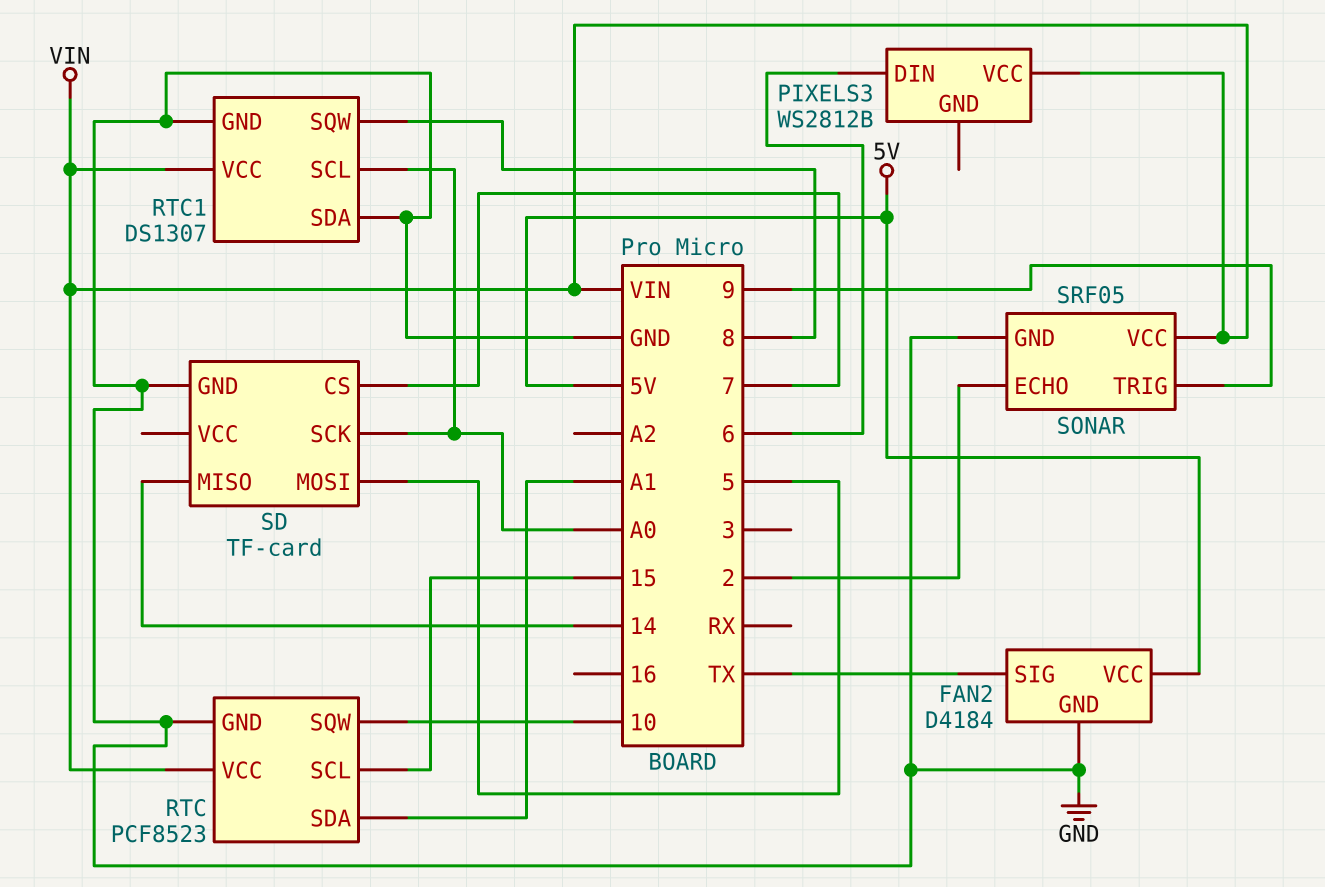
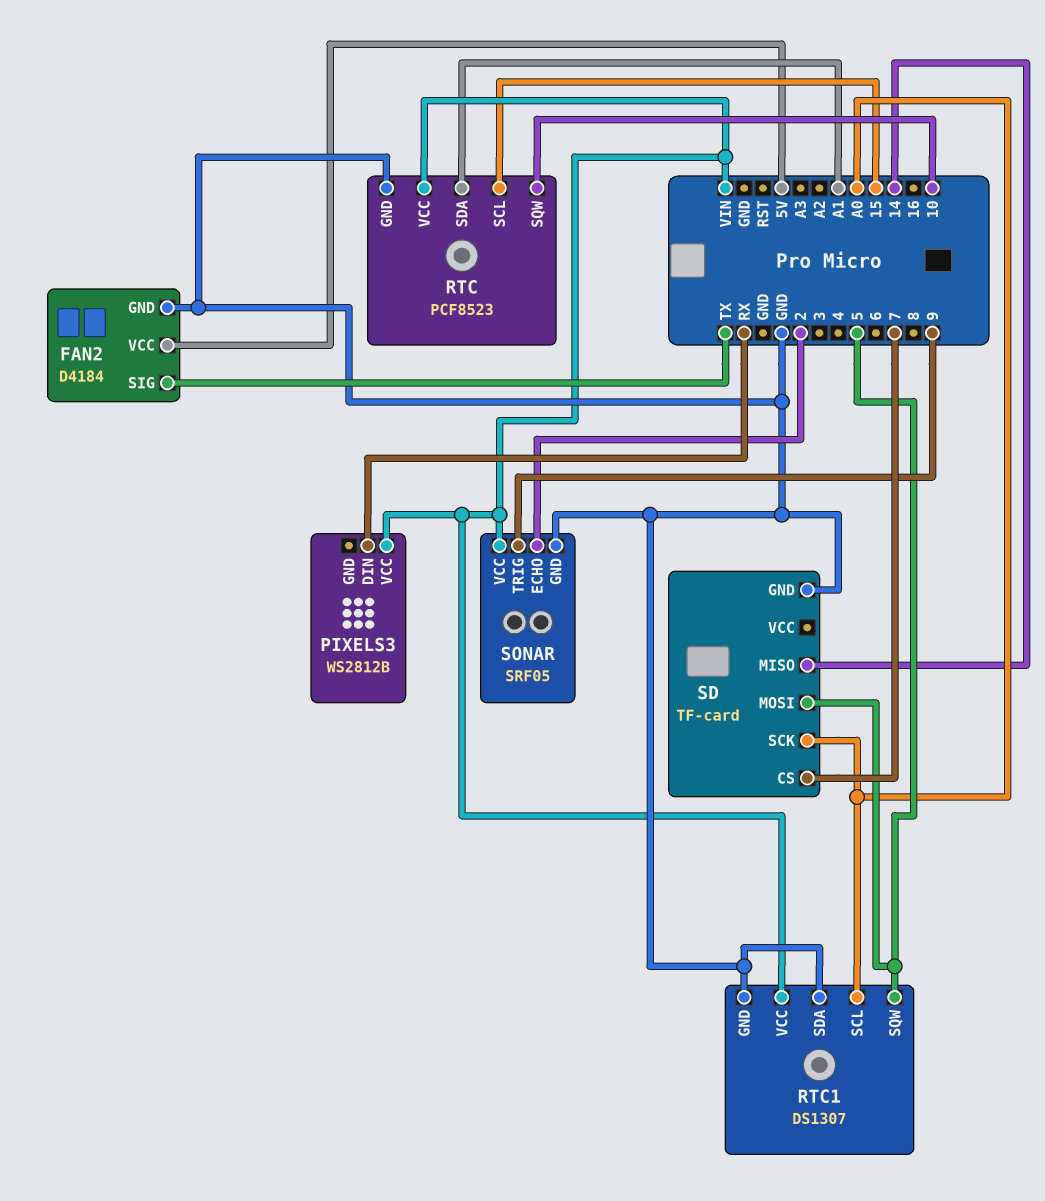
PIXELS3 pin DIN: 6 -> RX
RTC1 pin SQW: 8 -> 5

